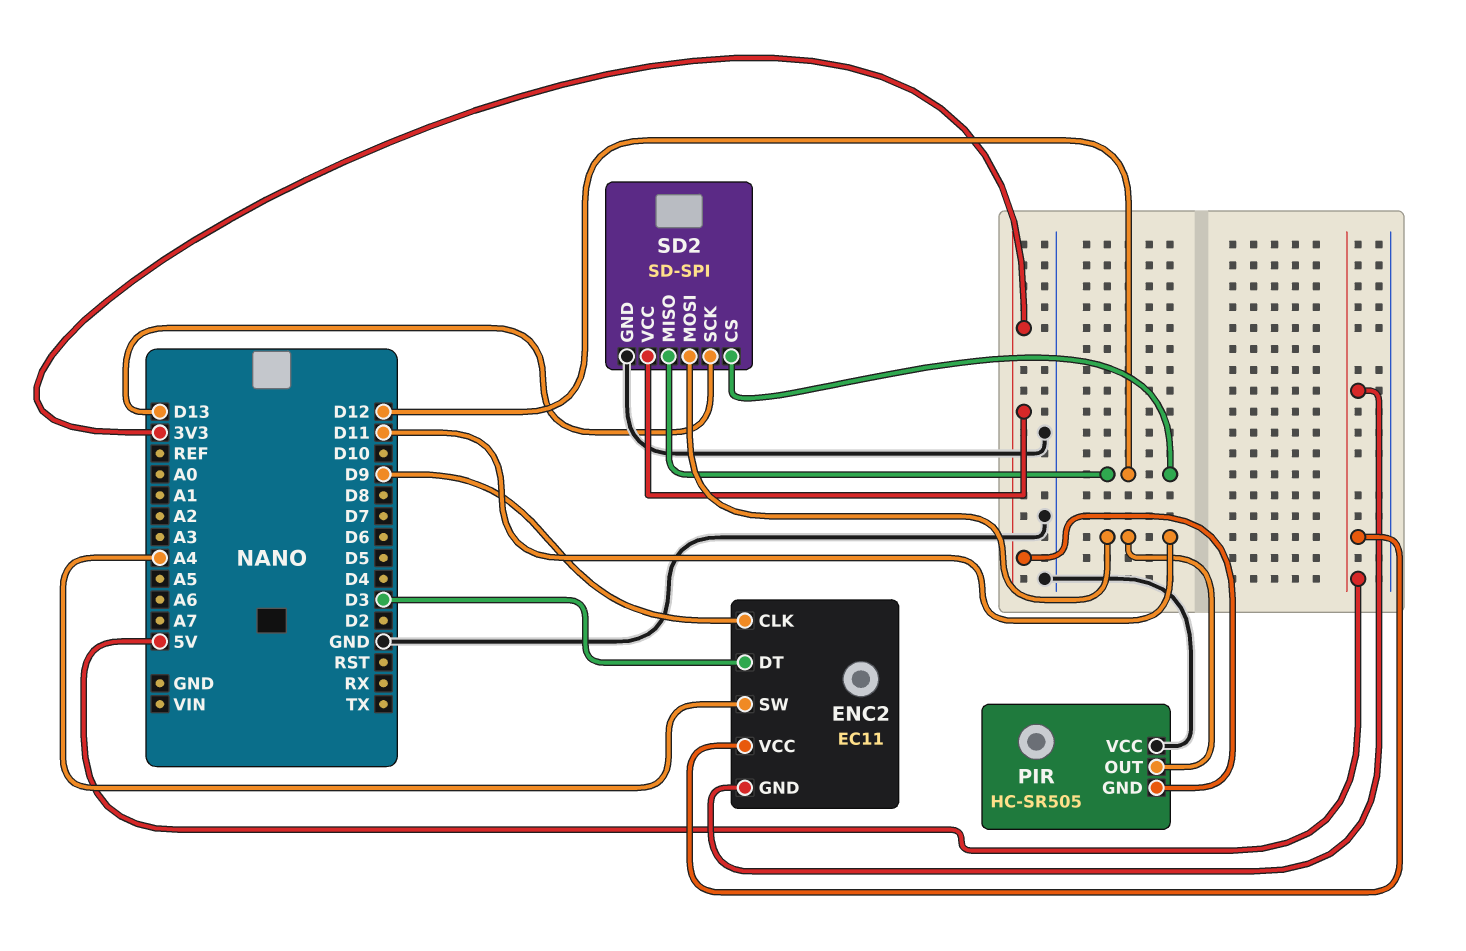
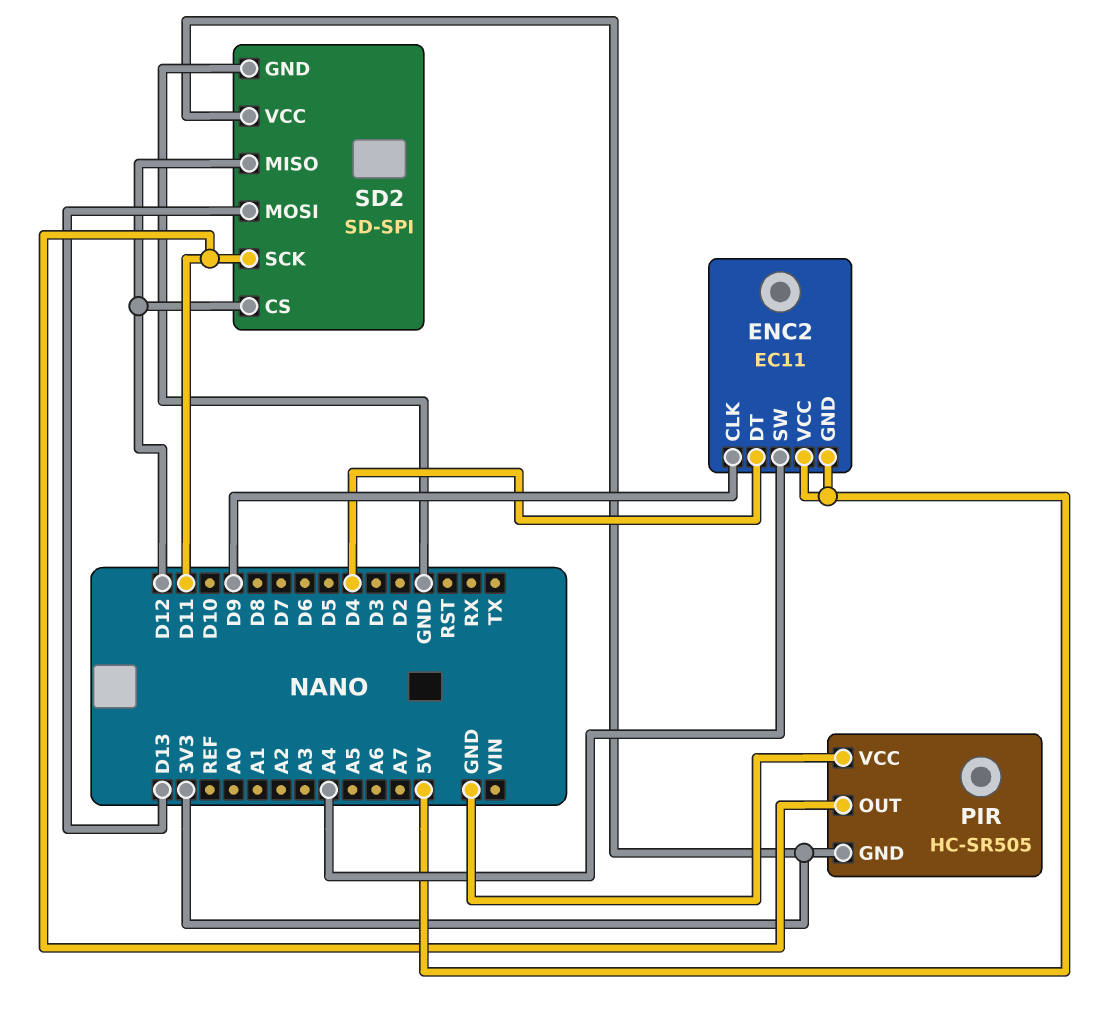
ENC2 pin DT: D3 -> D4
SD2 pin MOSI: D11 -> D13
SD2 pin SCK: D13 -> D11

